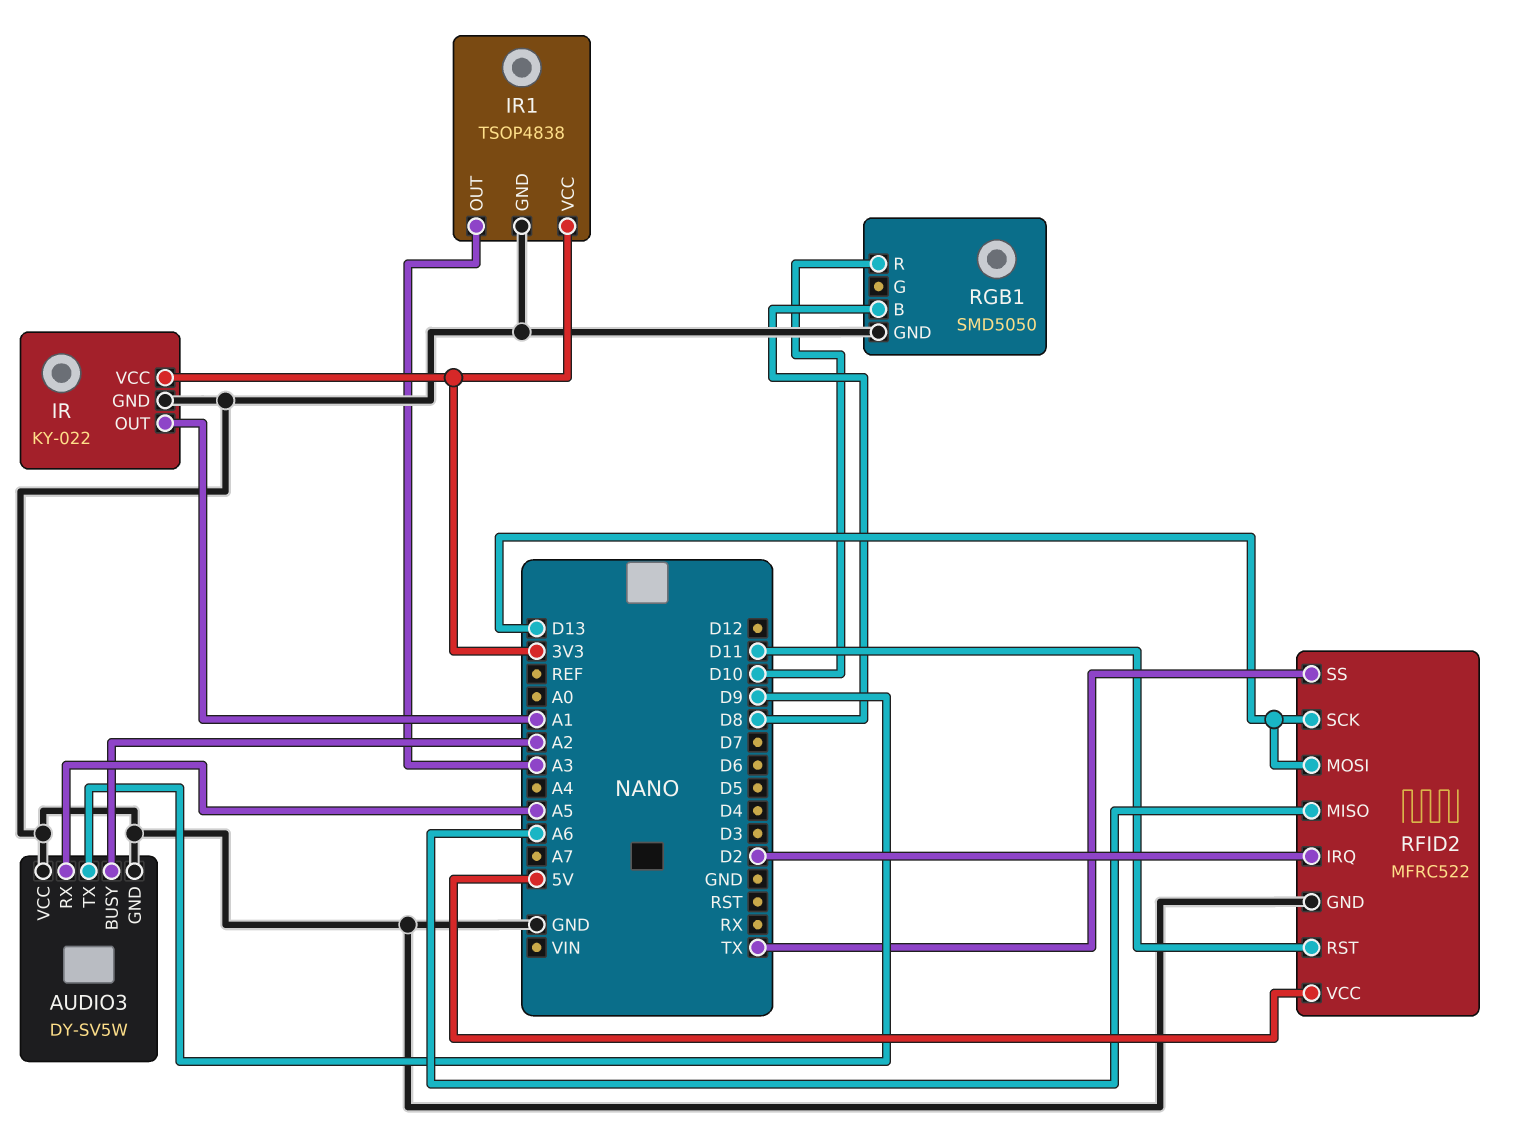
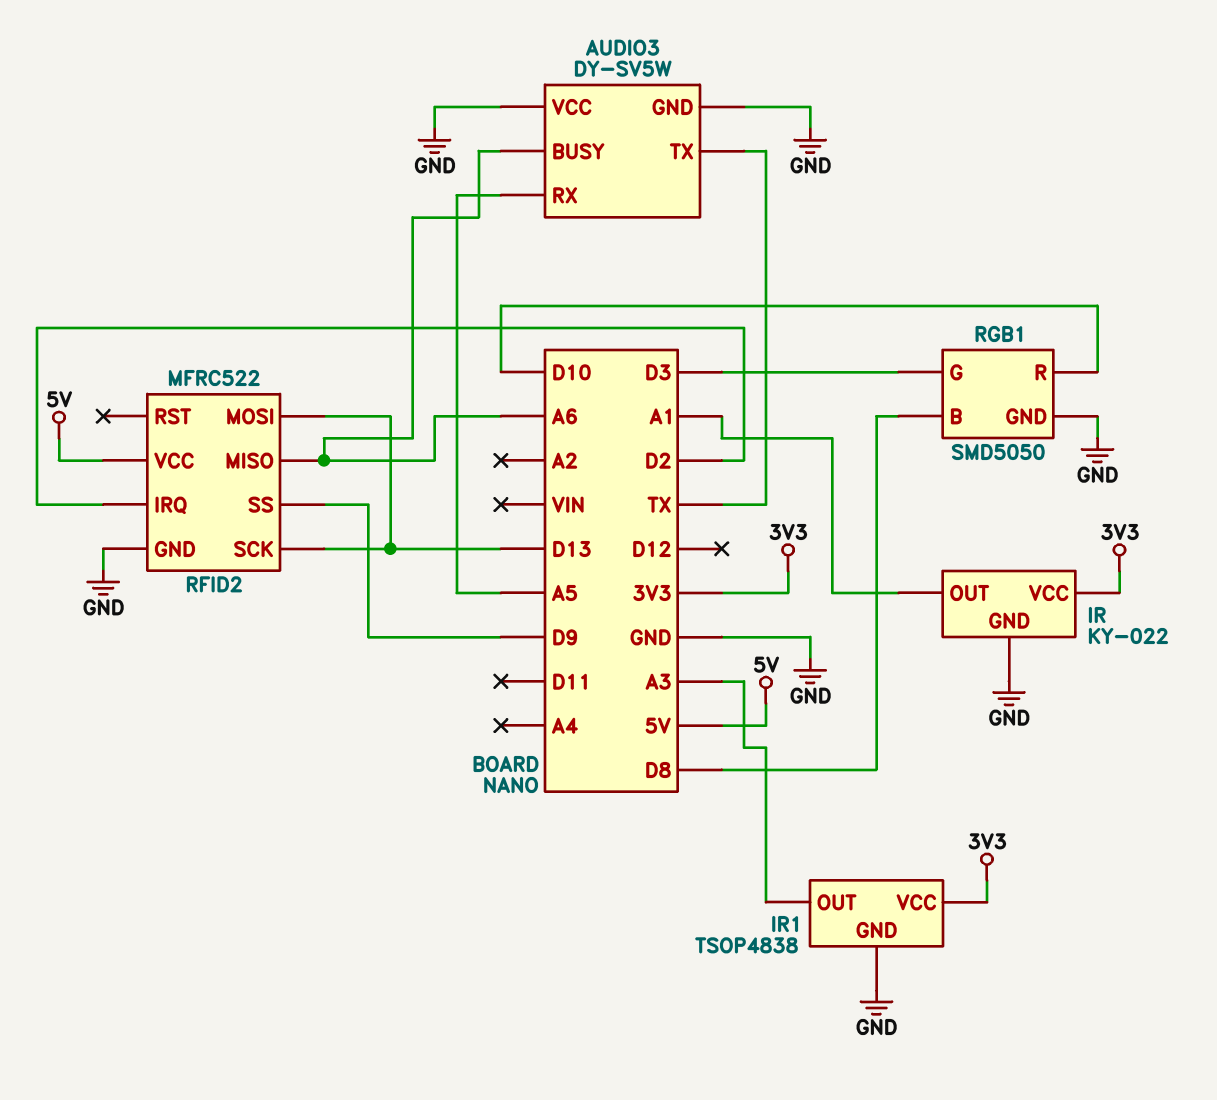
AUDIO3 pin BUSY: A2 -> A6
AUDIO3 pin TX: D9 -> TX
RFID2 pin RST: D11 -> none
RFID2 pin SS: TX -> D9
RGB1 pin G: none -> D3

